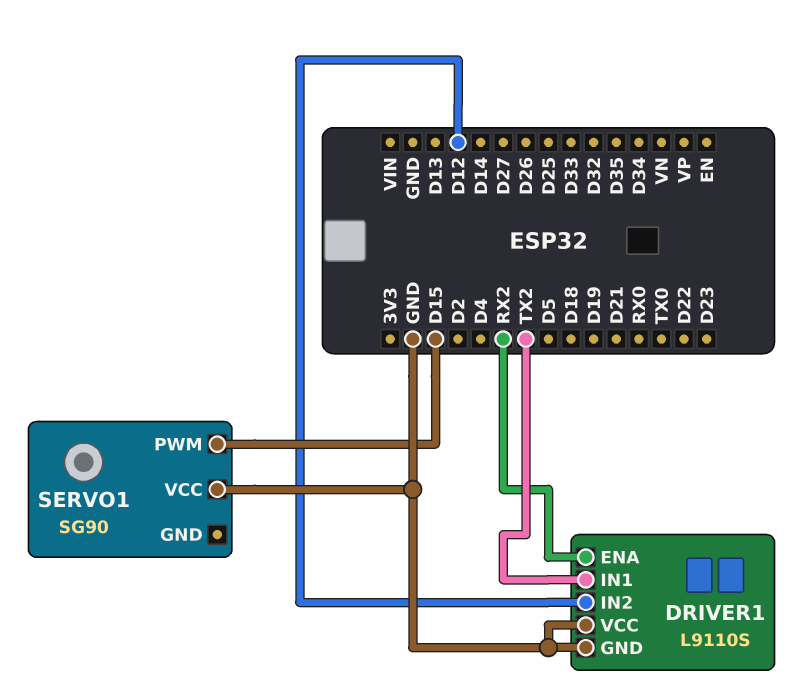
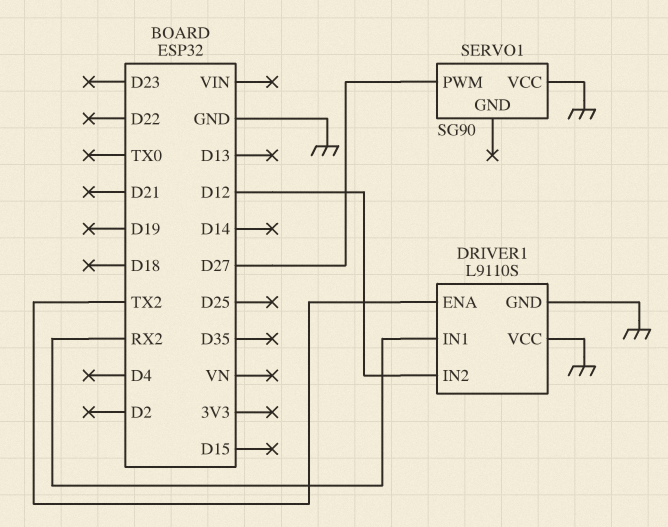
DRIVER1 pin ENA: RX2 -> TX2
DRIVER1 pin IN1: TX2 -> RX2
SERVO1 pin PWM: D15 -> D27

